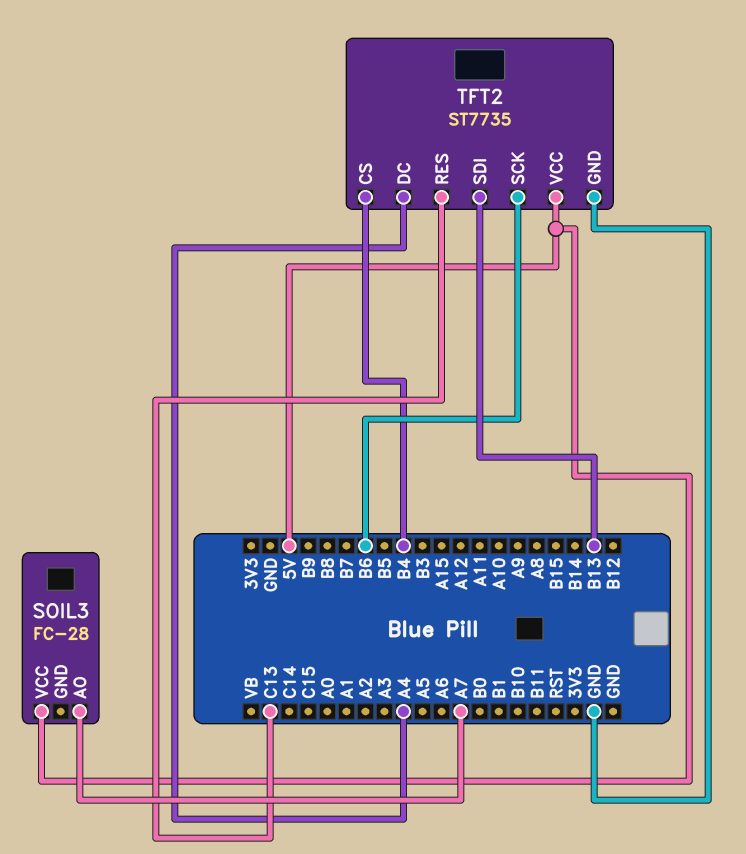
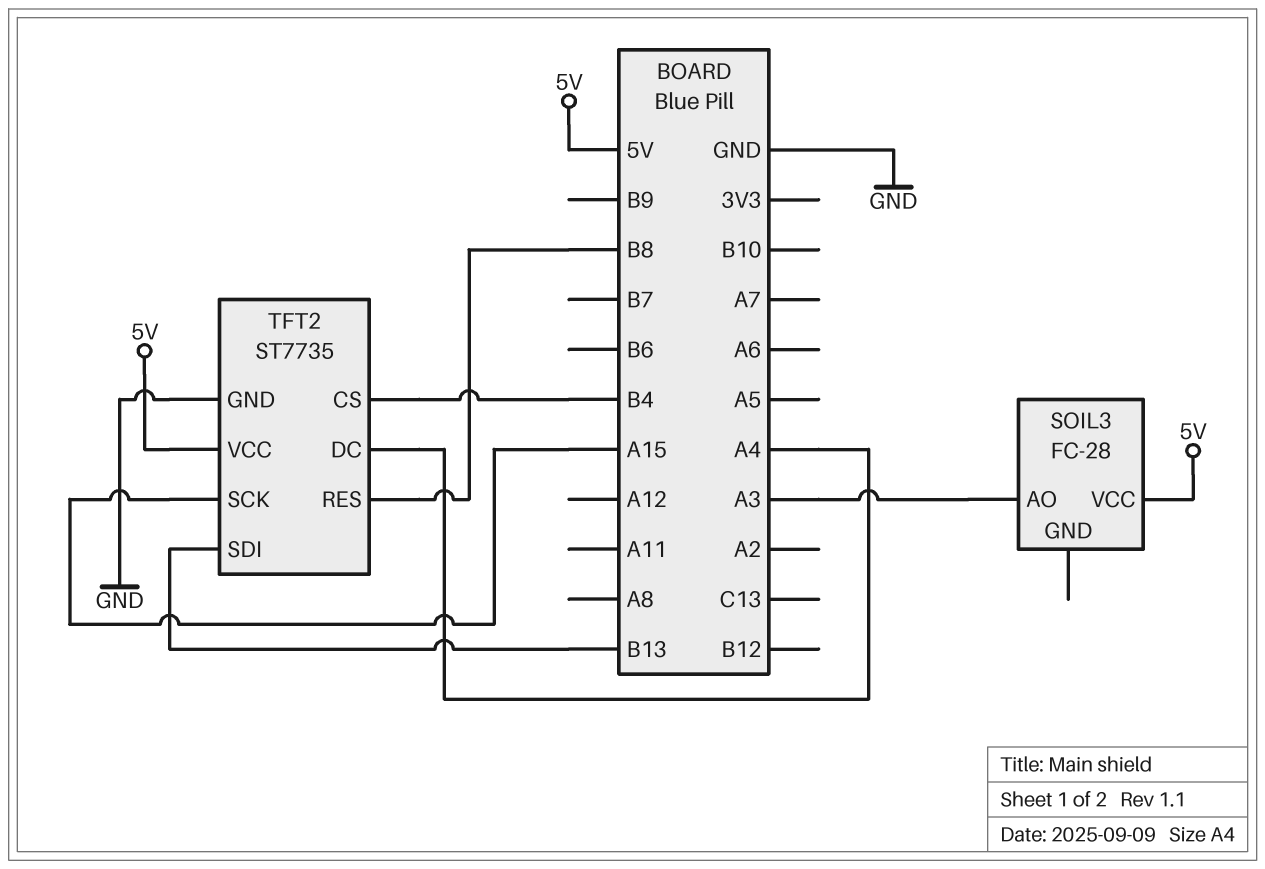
SOIL3 pin AO: A7 -> A3
TFT2 pin RES: C13 -> B8
TFT2 pin SCK: B6 -> A15

